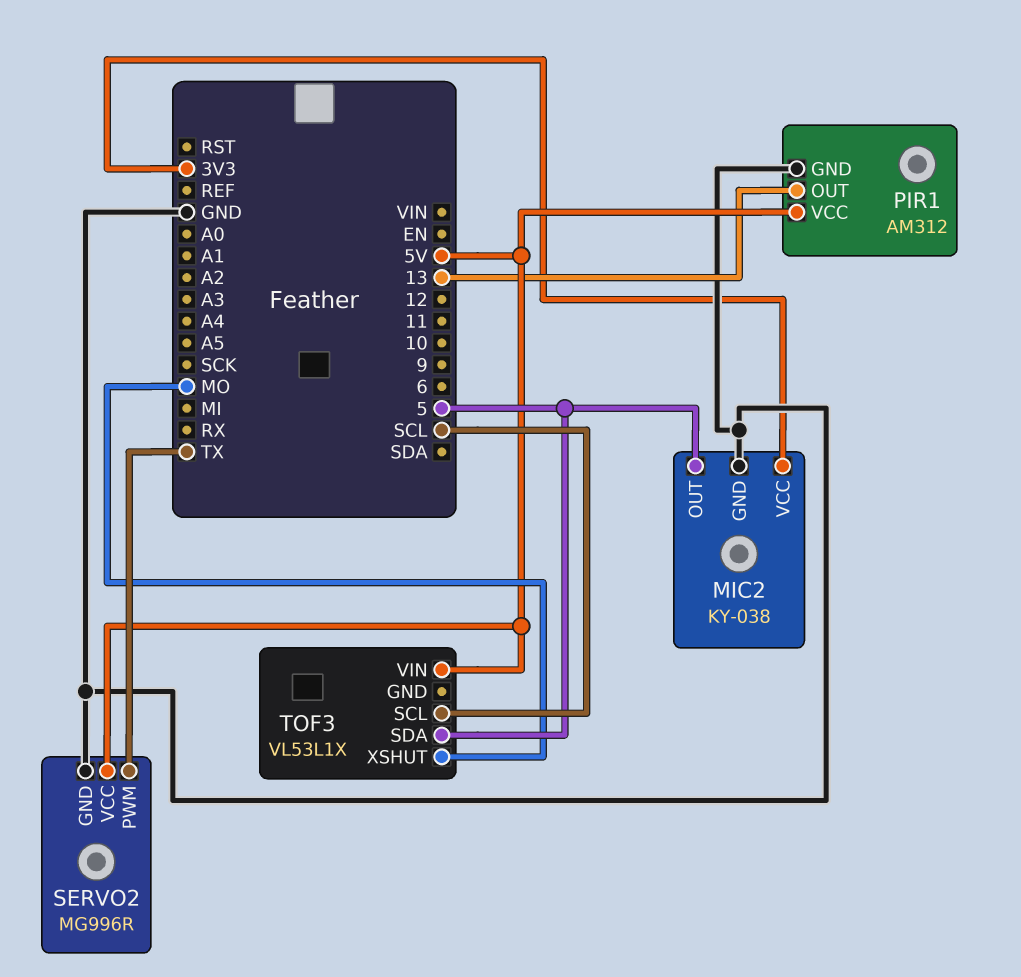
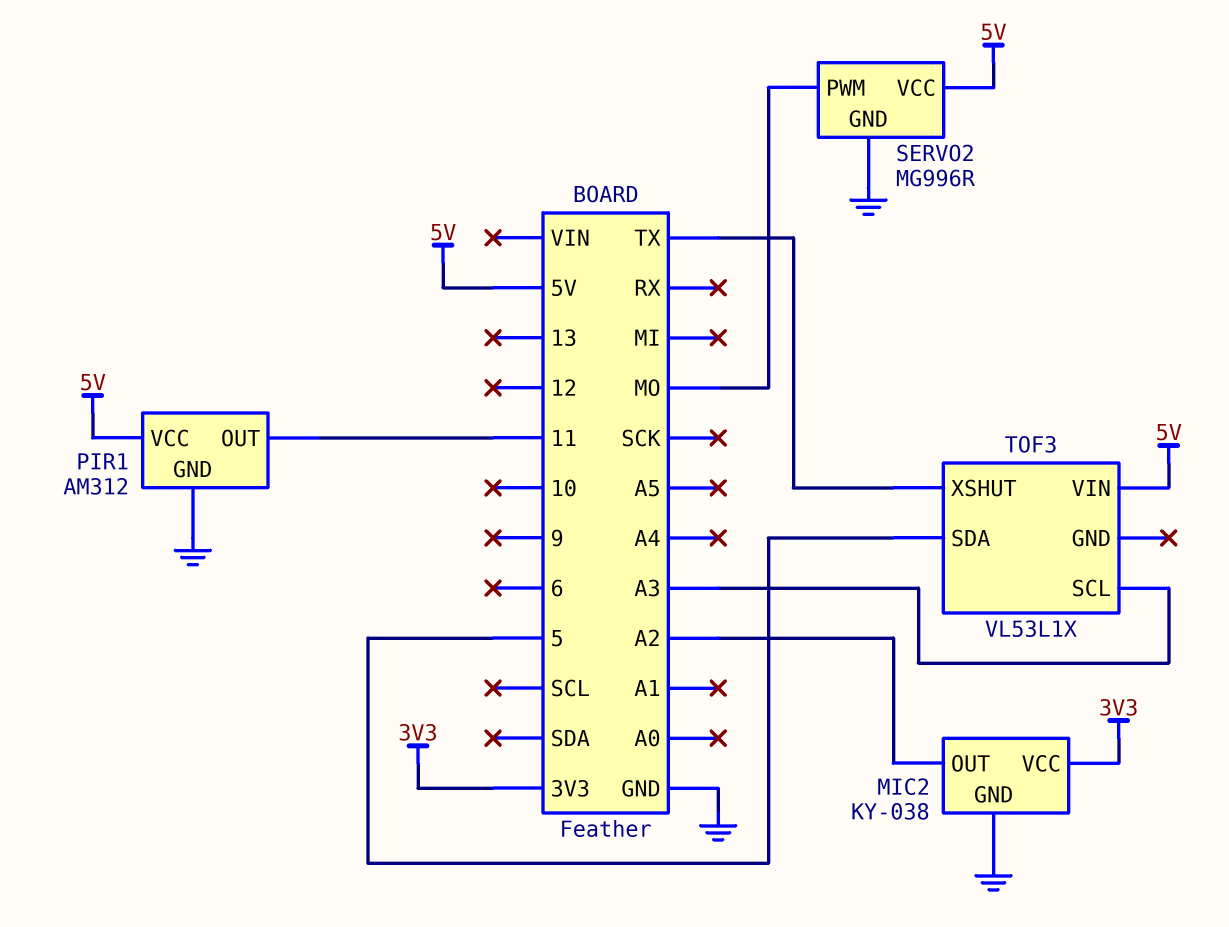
MIC2 pin OUT: 5 -> A2
PIR1 pin OUT: 13 -> 11
SERVO2 pin PWM: TX -> MO
TOF3 pin SCL: SCL -> A3
TOF3 pin XSHUT: MO -> TX

